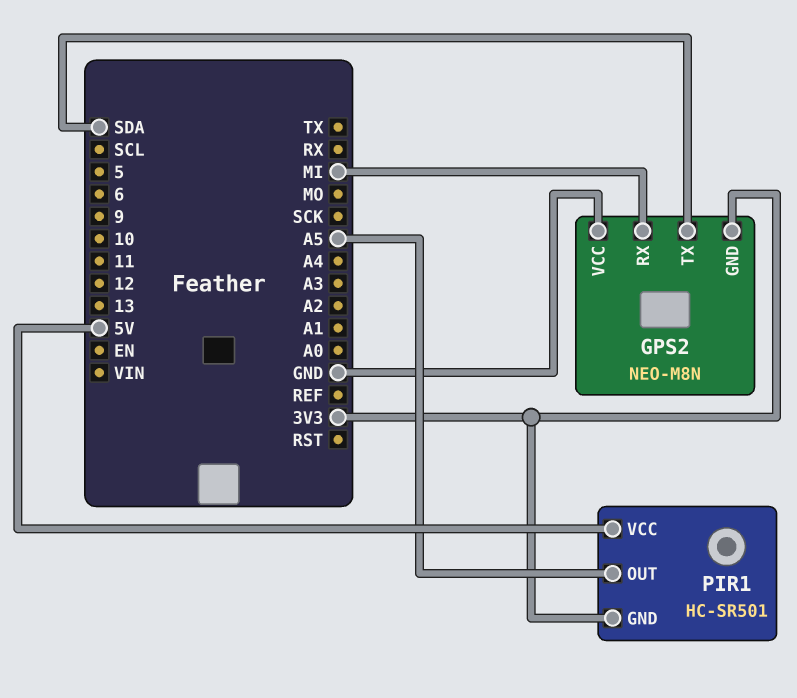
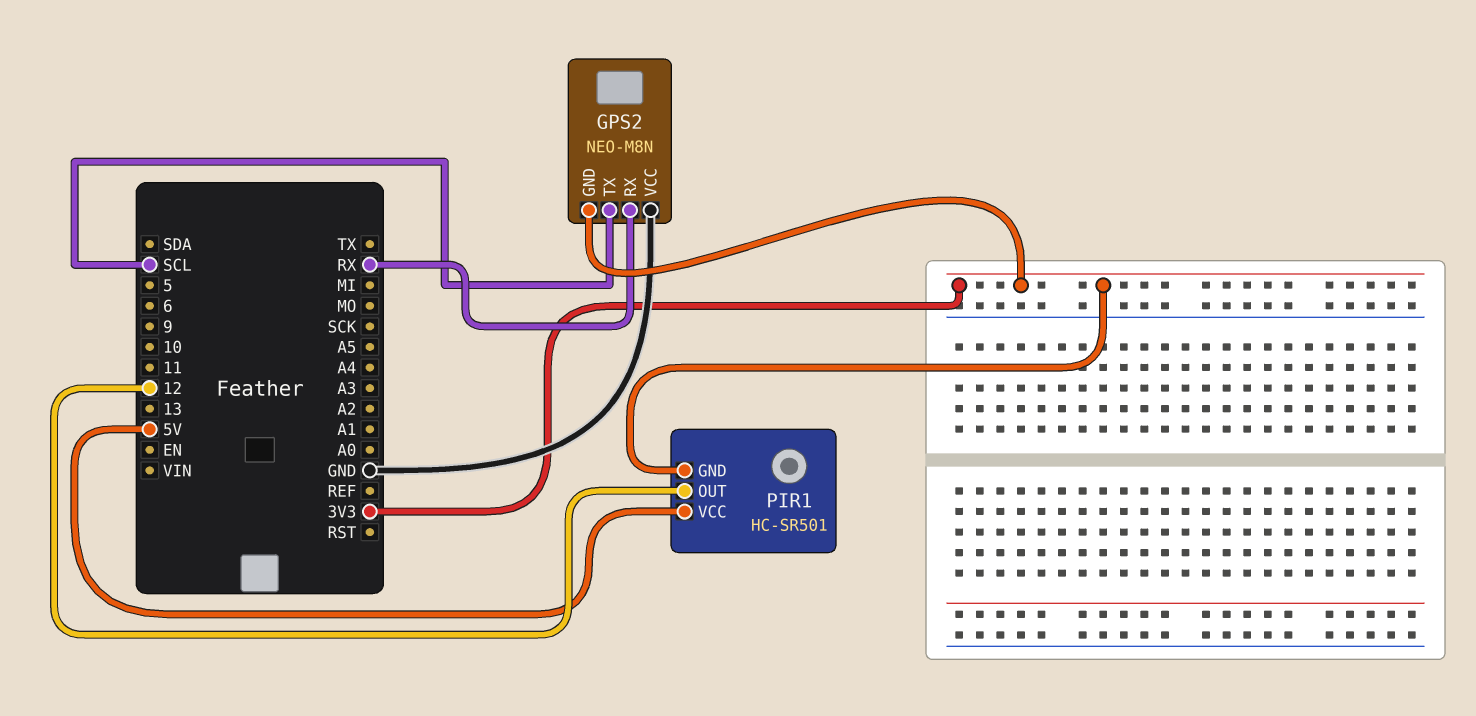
GPS2 pin RX: MI -> RX
GPS2 pin TX: SDA -> SCL
PIR1 pin OUT: A5 -> 12

